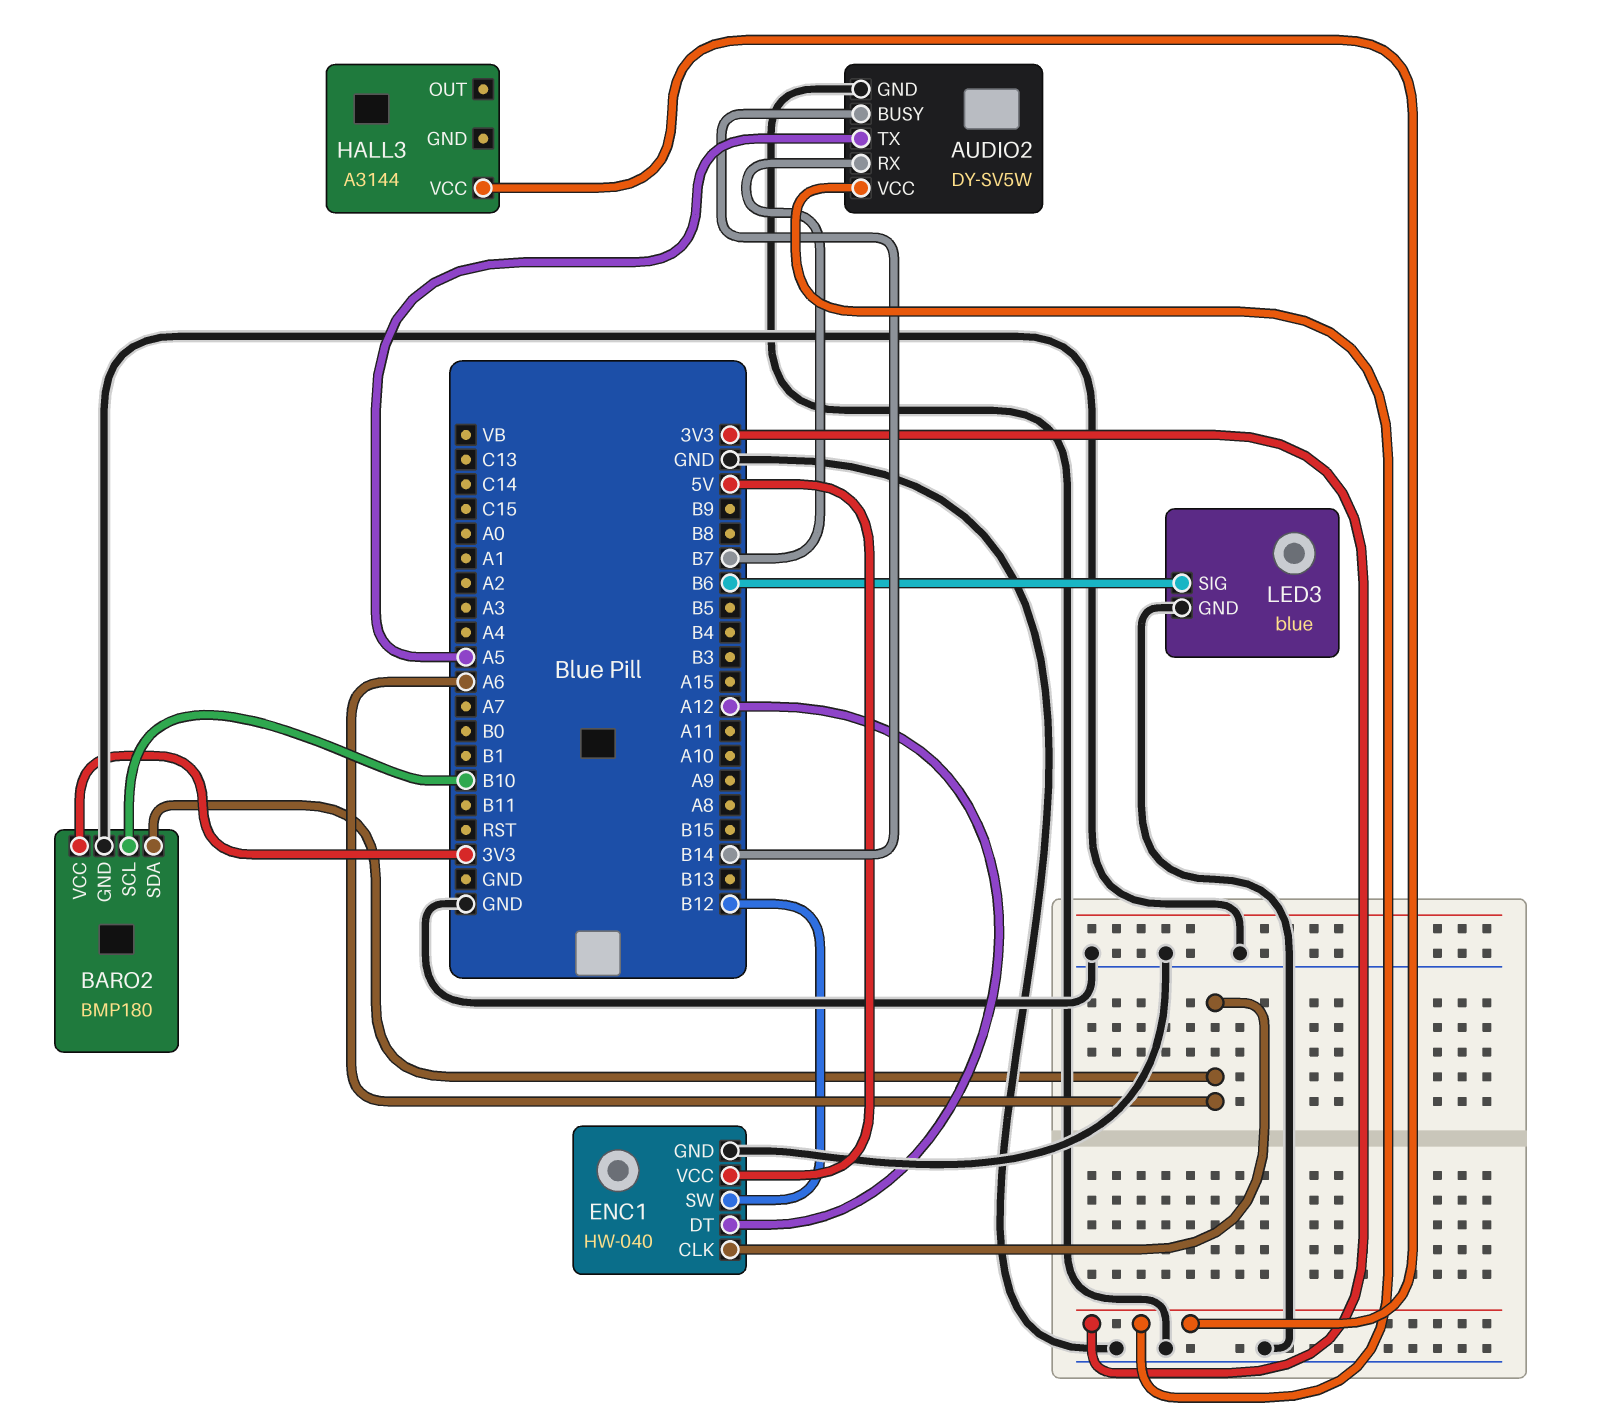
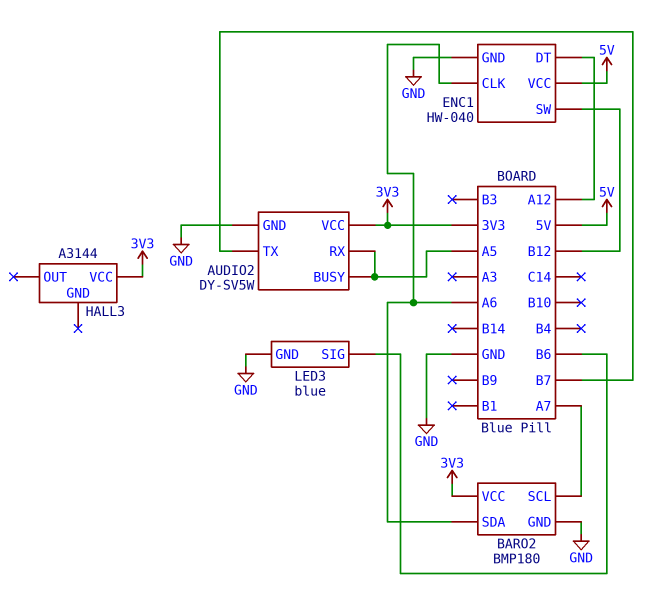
AUDIO2 pin BUSY: B14 -> A5
AUDIO2 pin RX: B7 -> A5
AUDIO2 pin TX: A5 -> B7
BARO2 pin SCL: B10 -> A7

